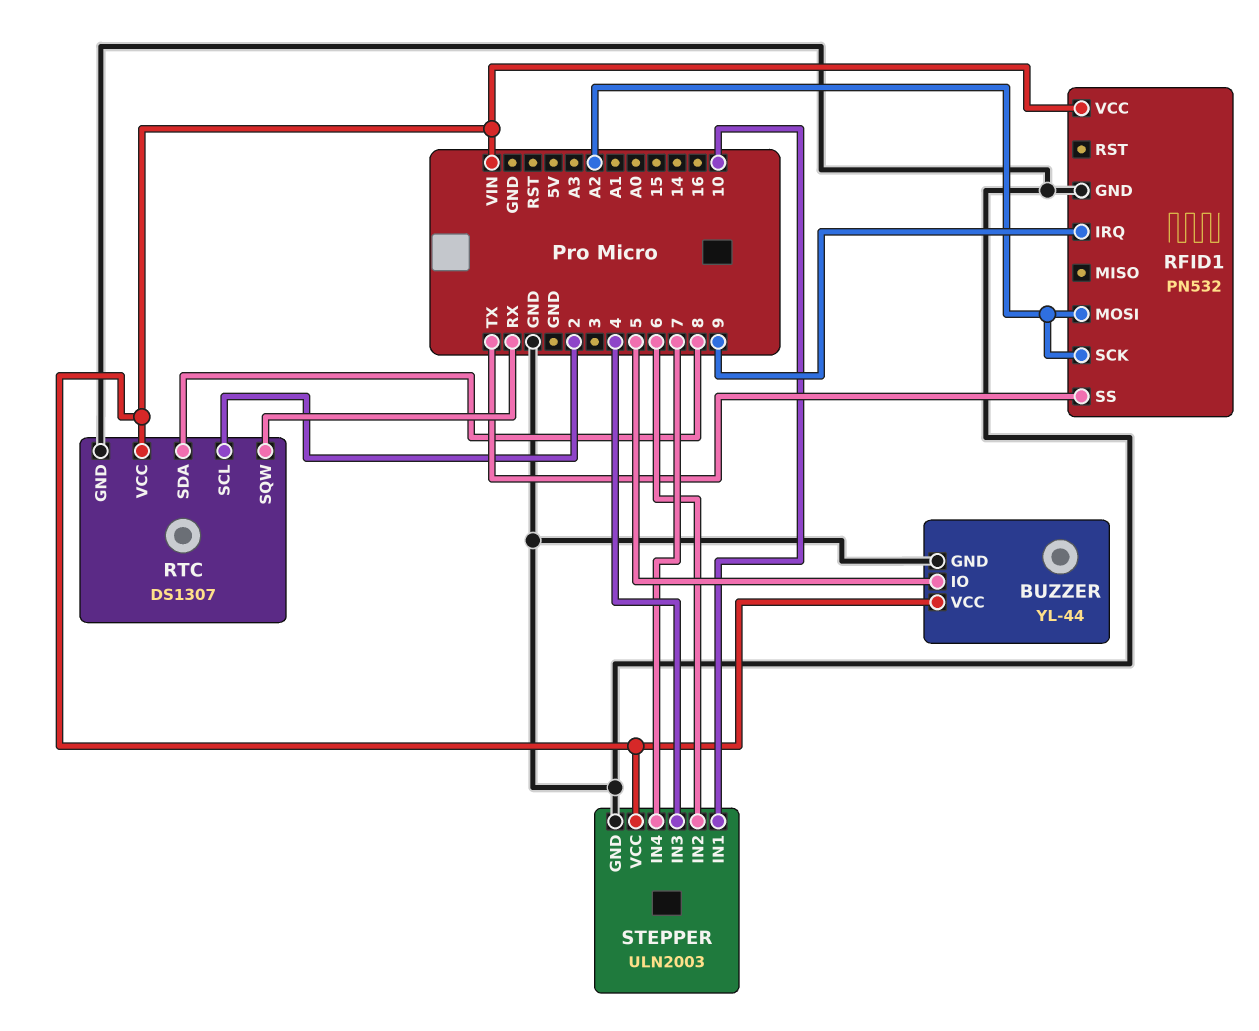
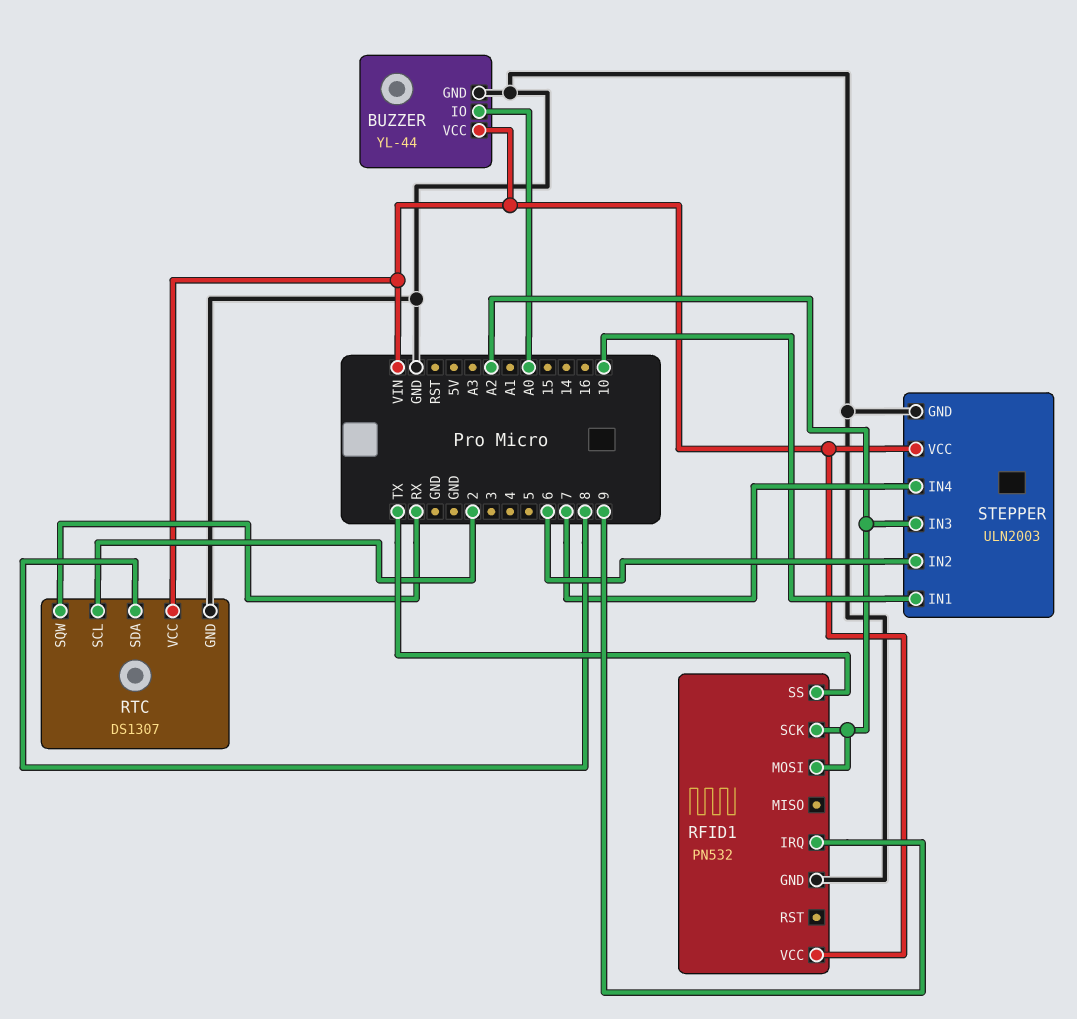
BUZZER pin IO: 5 -> A0
STEPPER pin IN3: 4 -> A2

